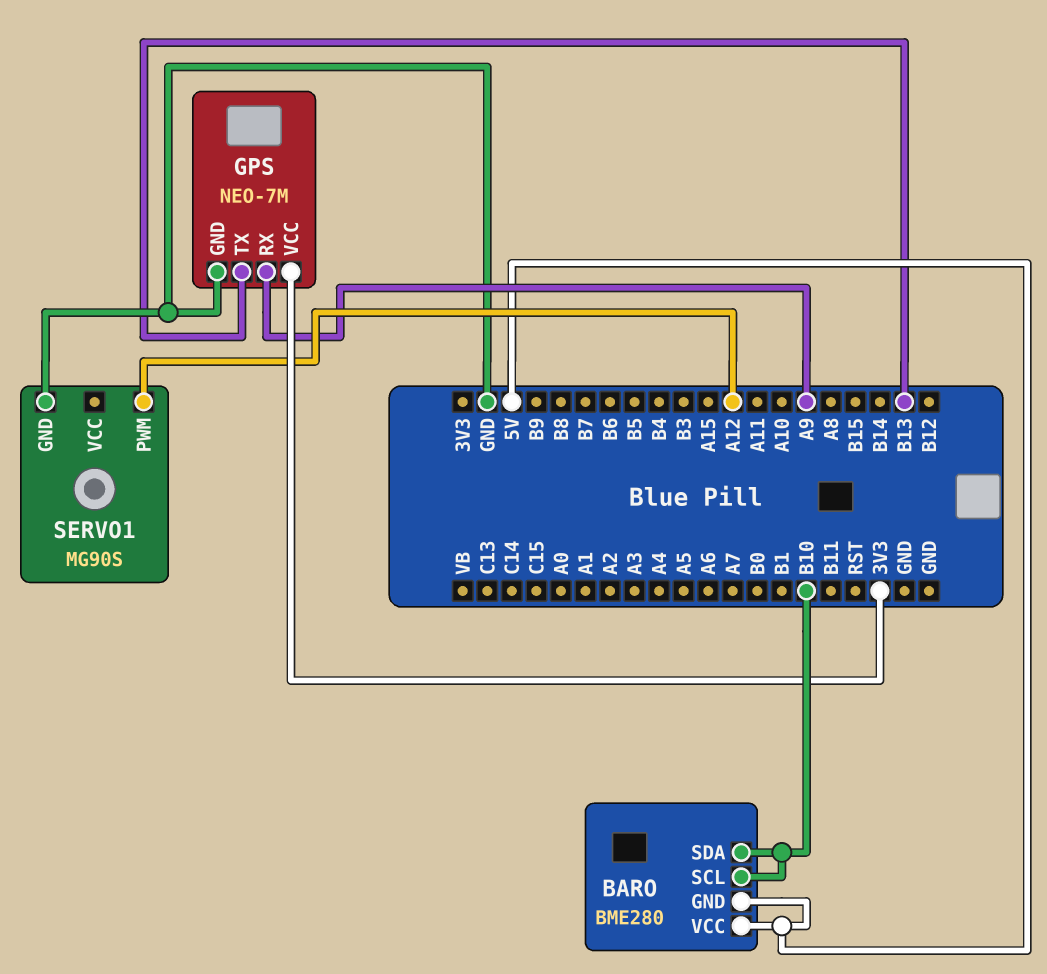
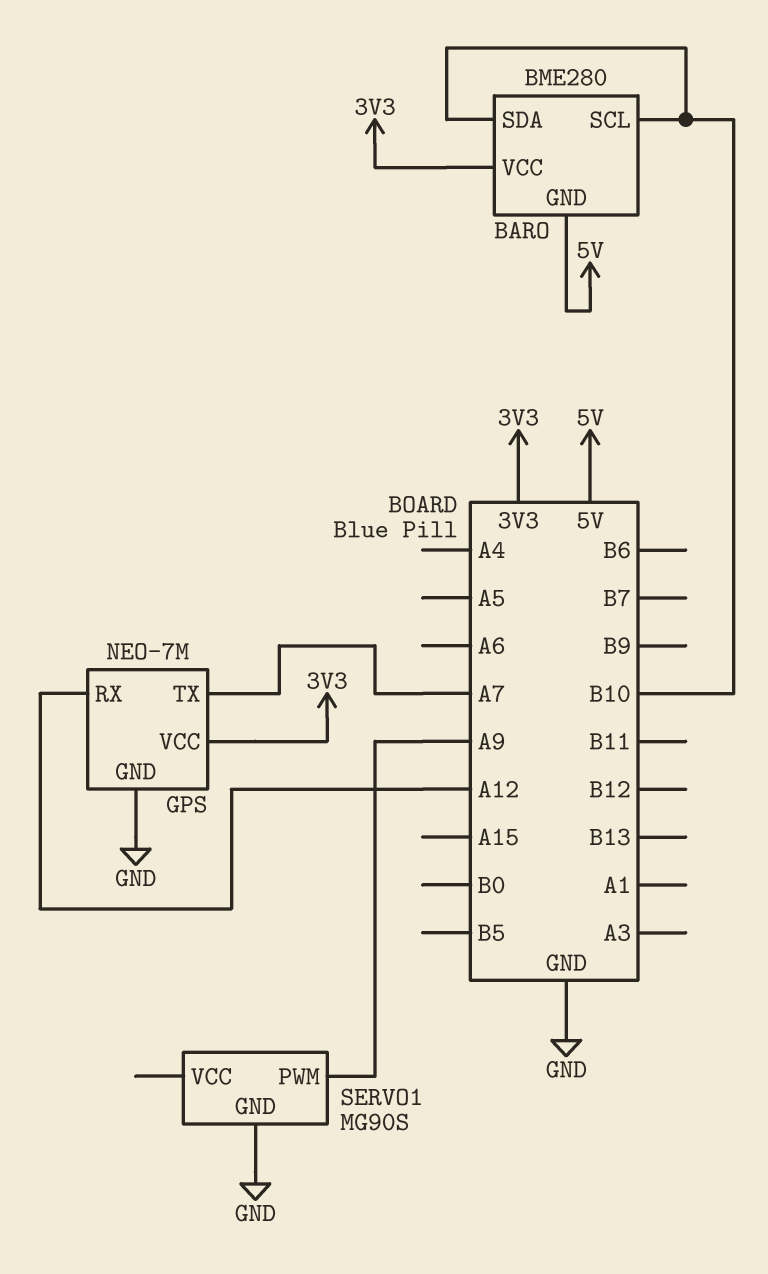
BARO pin VCC: 5V -> 3V3
GPS pin RX: A9 -> A12
GPS pin TX: B13 -> A7
SERVO1 pin PWM: A12 -> A9

